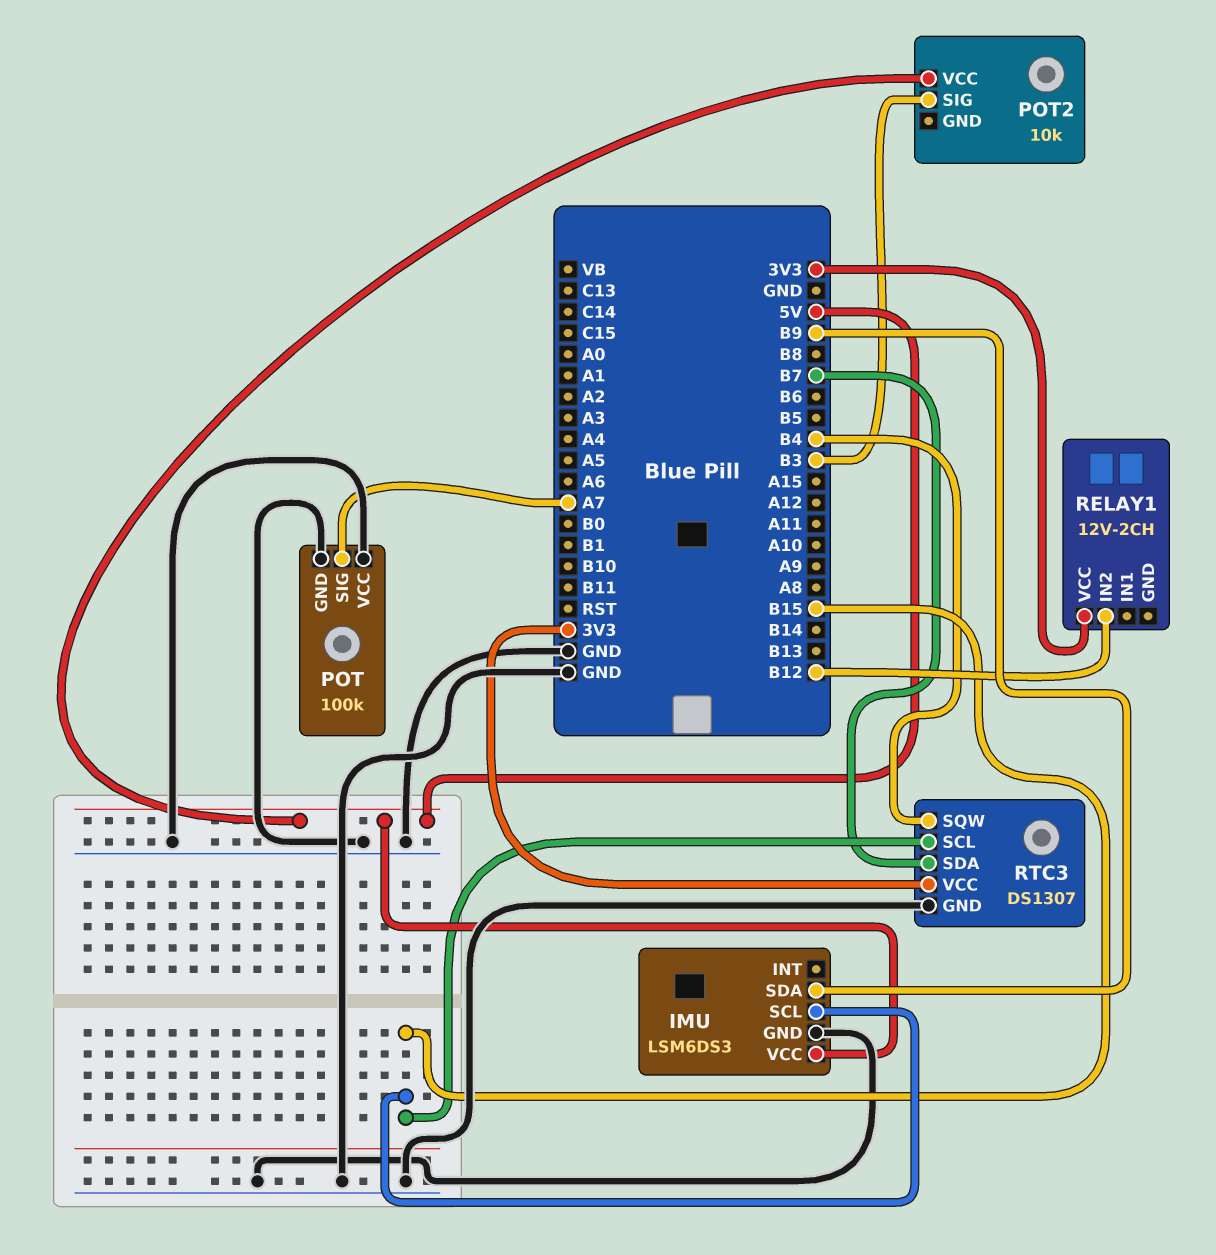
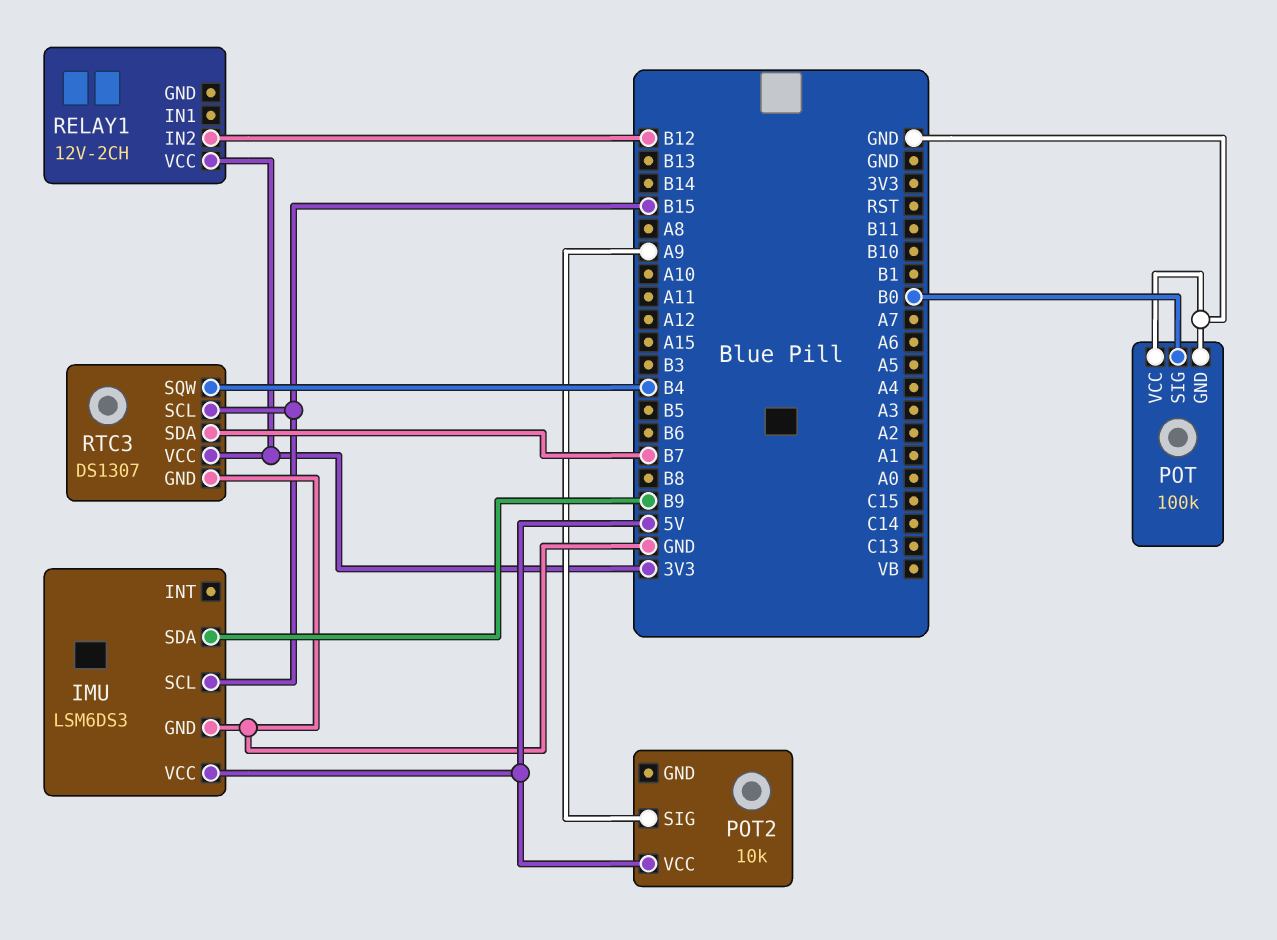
POT pin SIG: A7 -> B0
POT2 pin SIG: B3 -> A9

